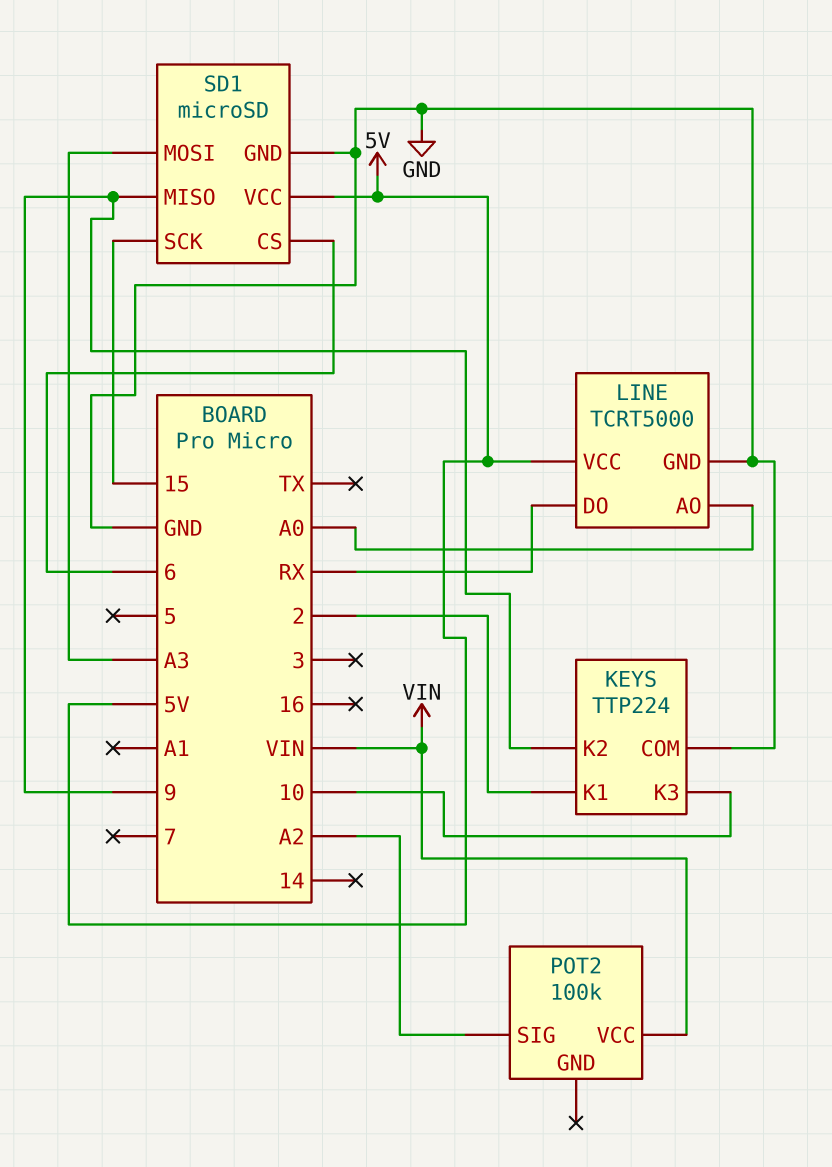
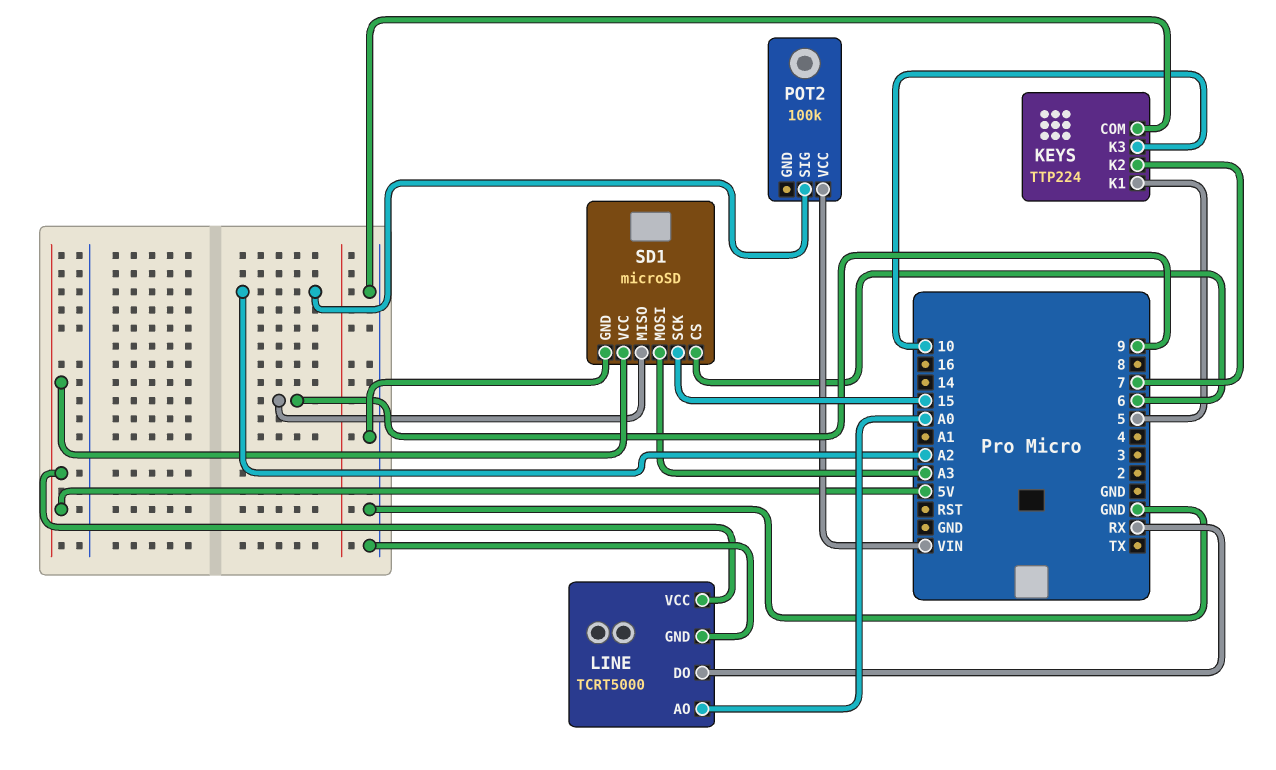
KEYS pin K1: 2 -> 5
KEYS pin K2: 9 -> 7

